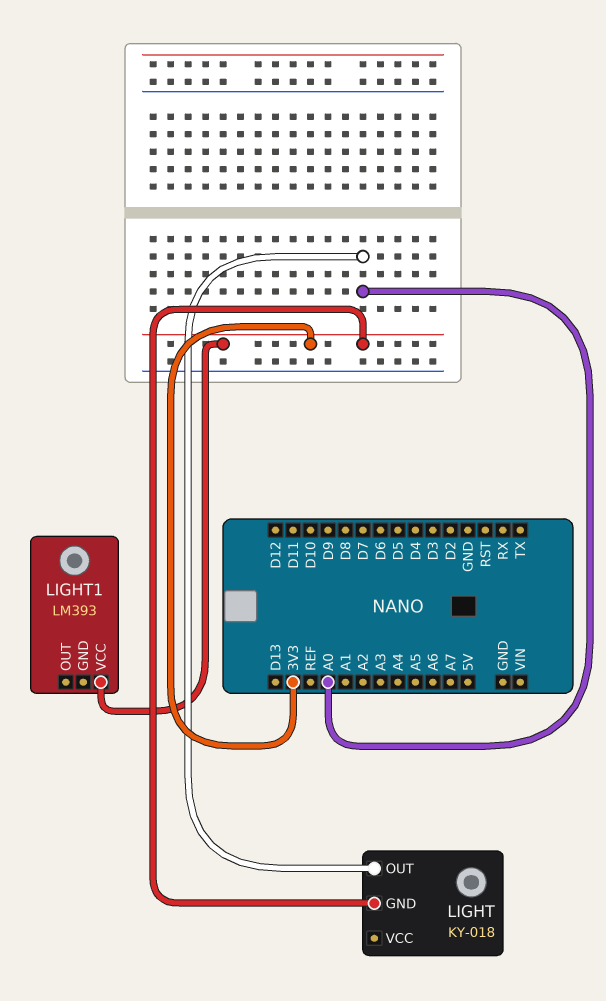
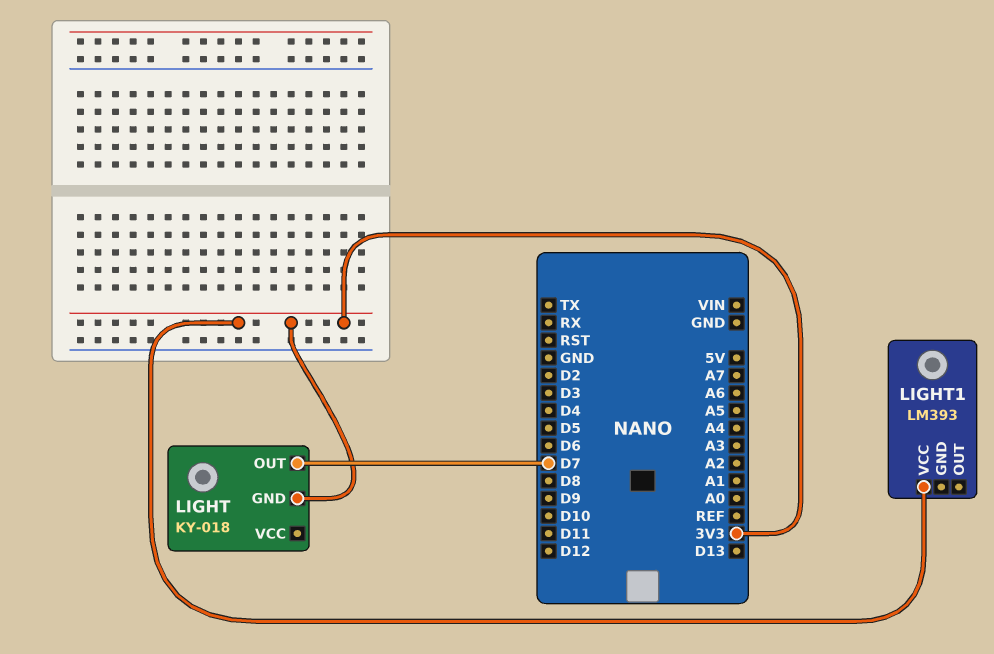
LIGHT pin OUT: A0 -> D7

